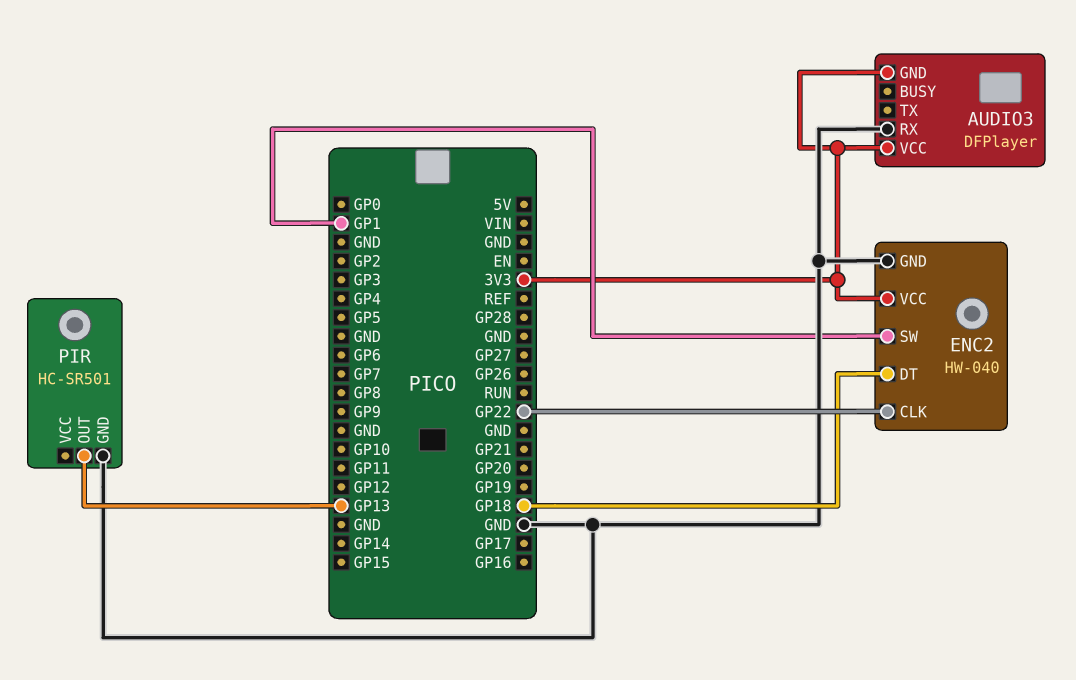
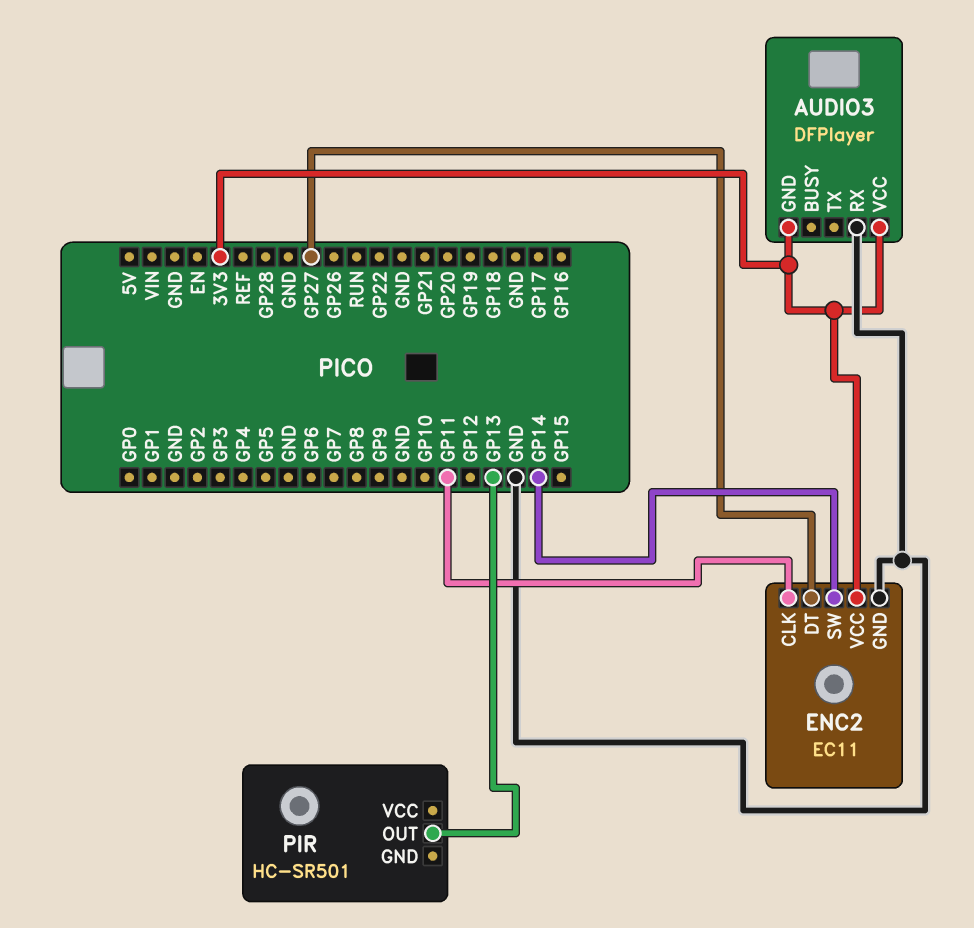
ENC2: HW-040 -> EC11
ENC2 pin CLK: GP22 -> GP11
ENC2 pin DT: GP18 -> GP27
ENC2 pin SW: GP1 -> GP14
PIR pin GND: GND -> none

